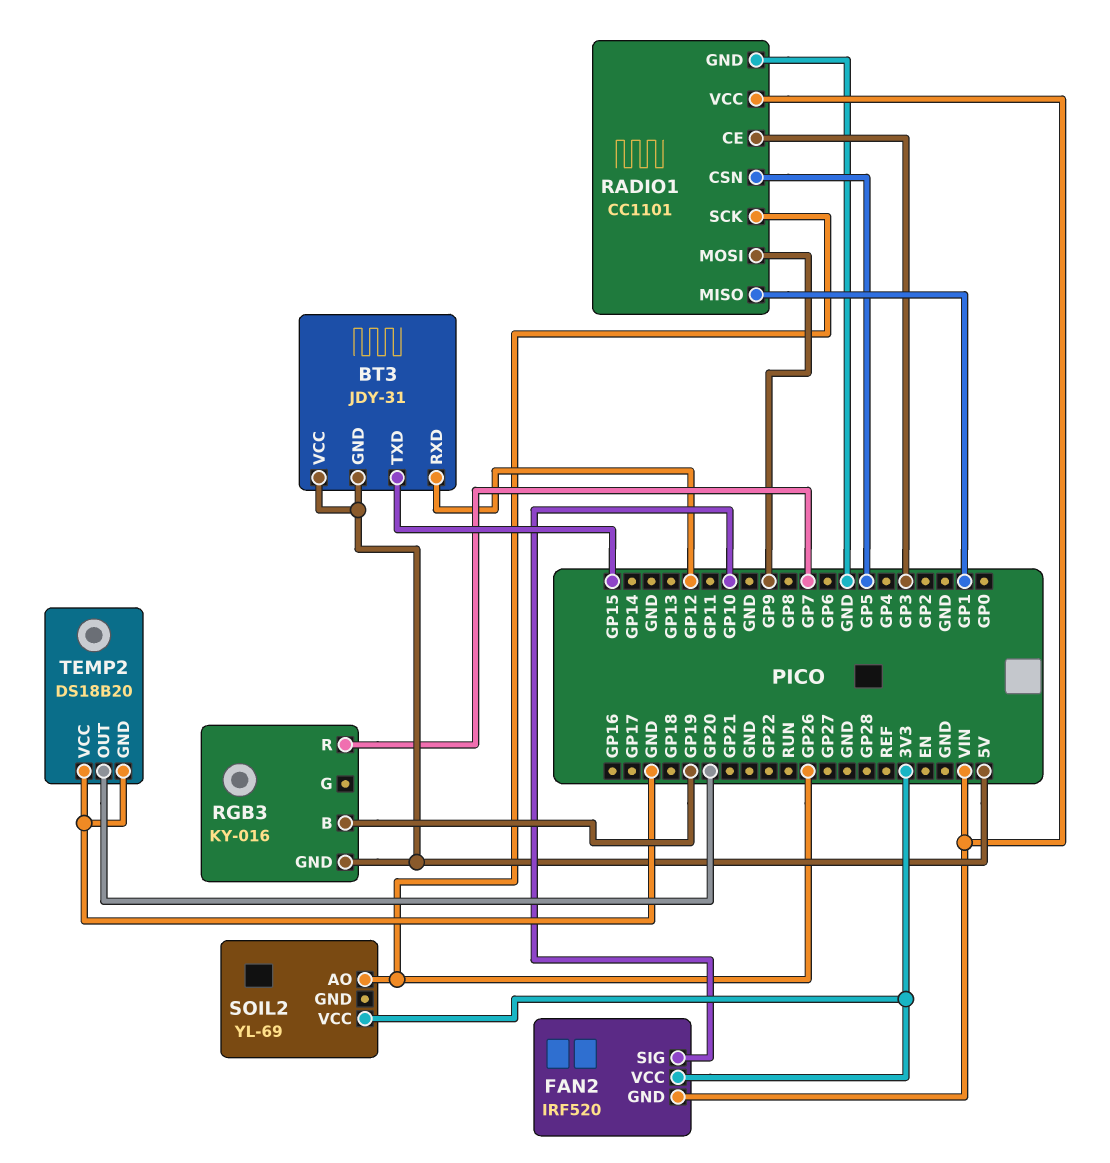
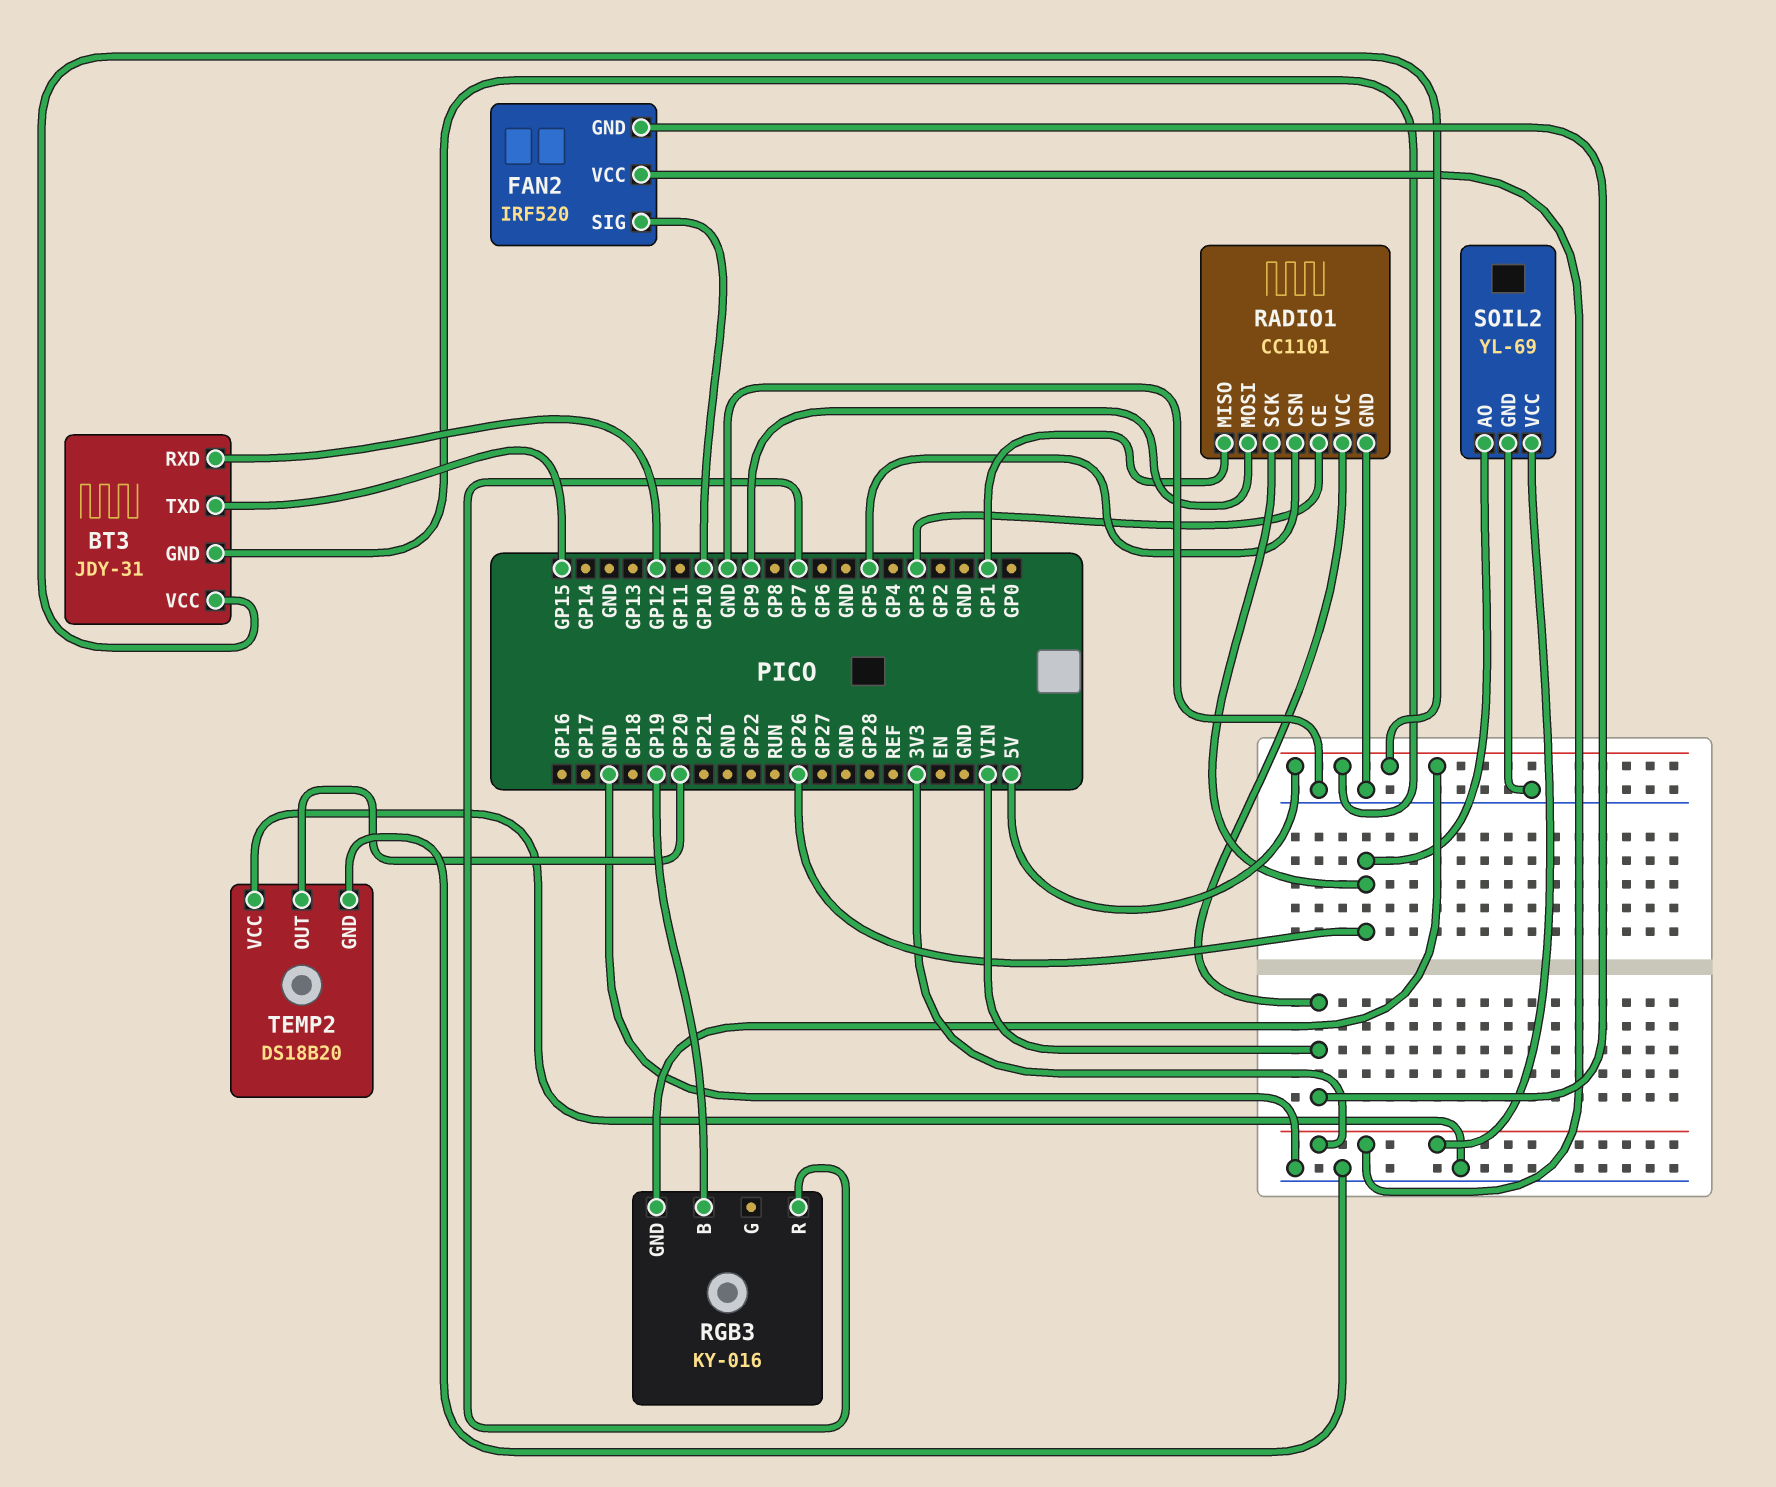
SOIL2 pin GND: none -> GND

